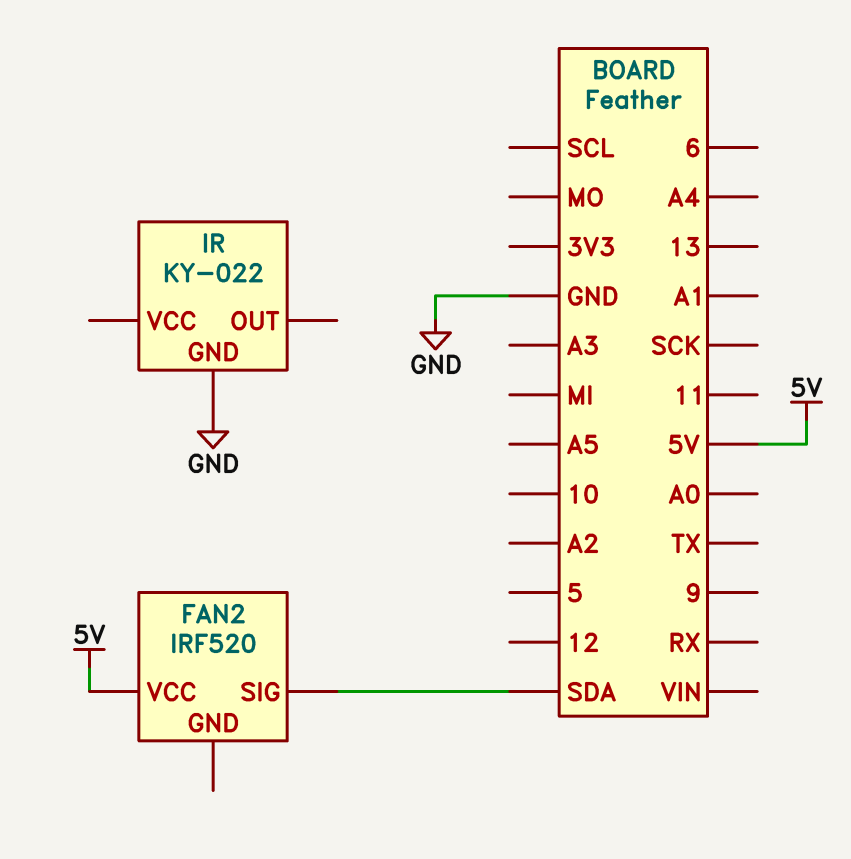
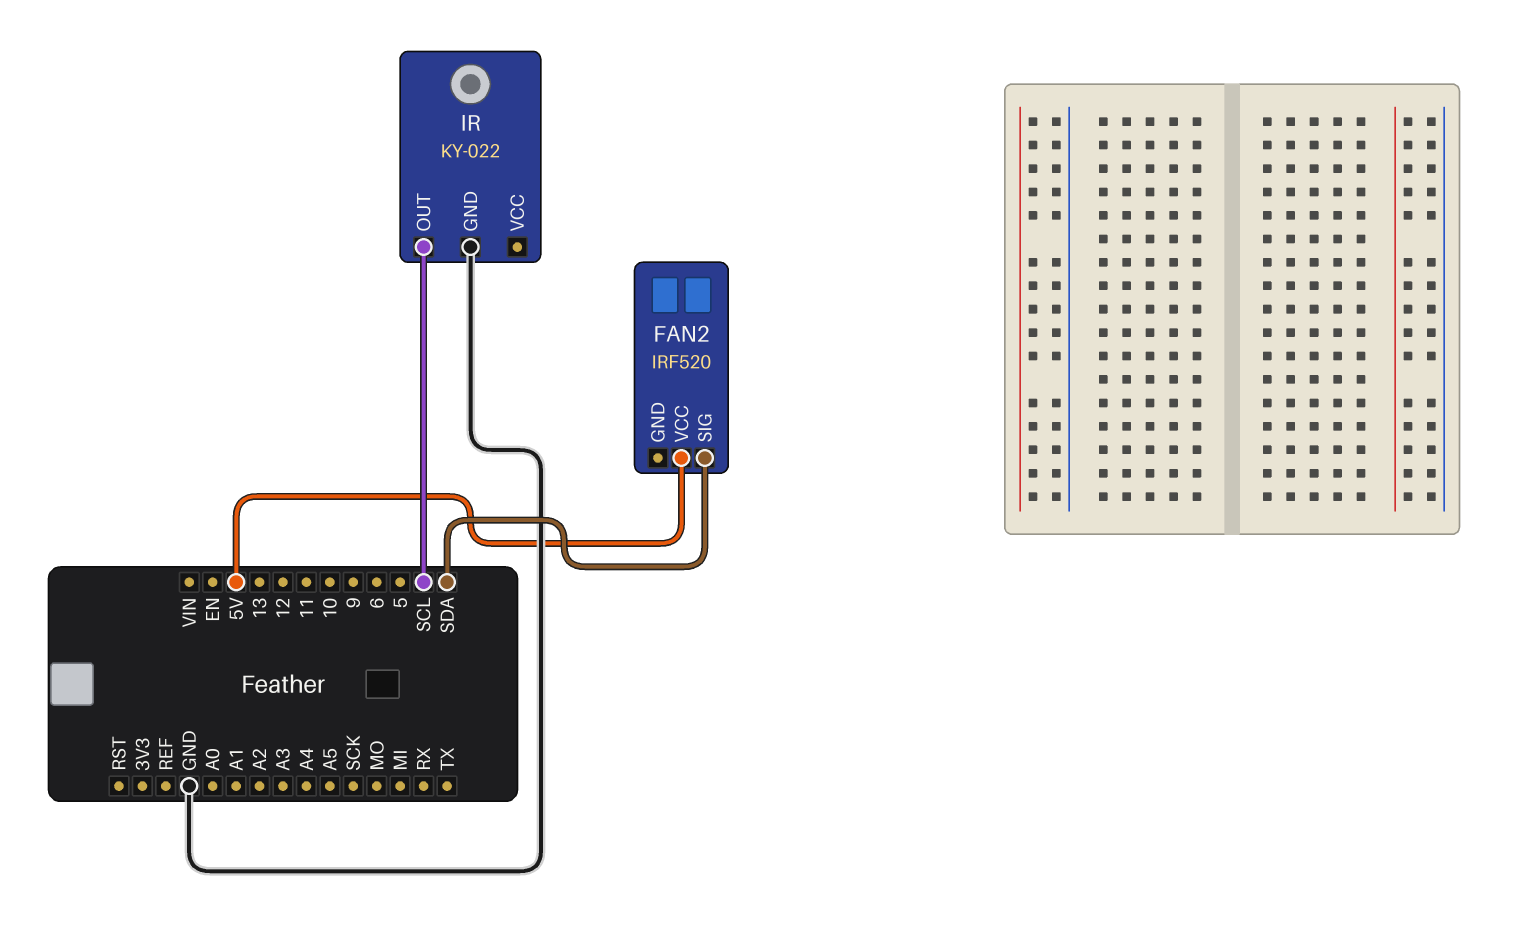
IR pin OUT: none -> SCL

